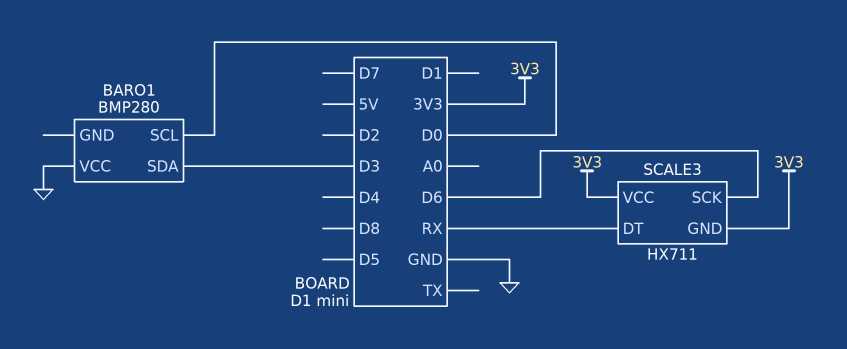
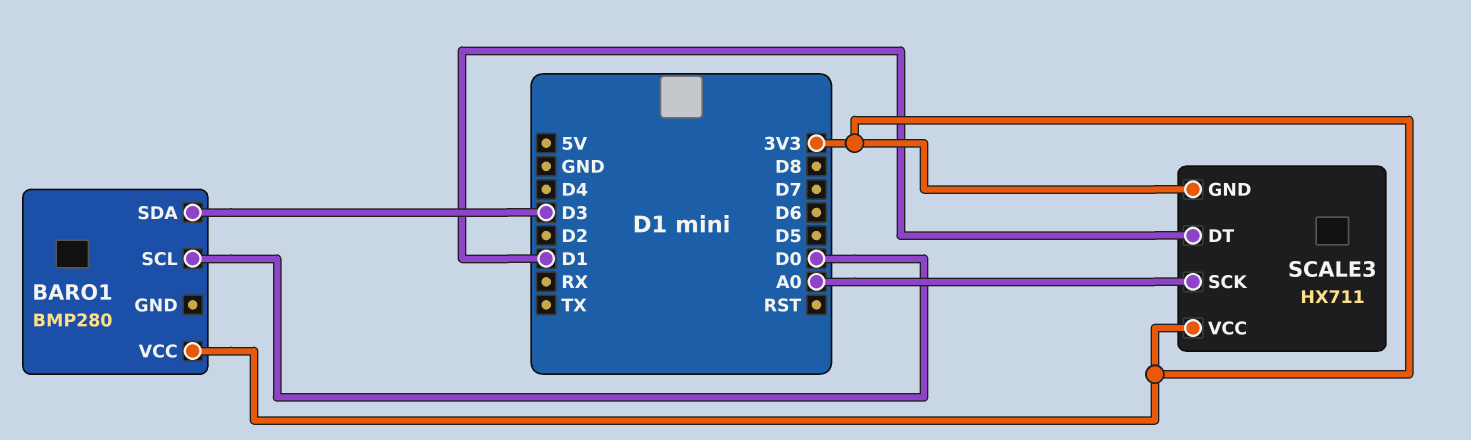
BARO1 pin VCC: GND -> 3V3
SCALE3 pin DT: RX -> D1
SCALE3 pin SCK: D6 -> A0

